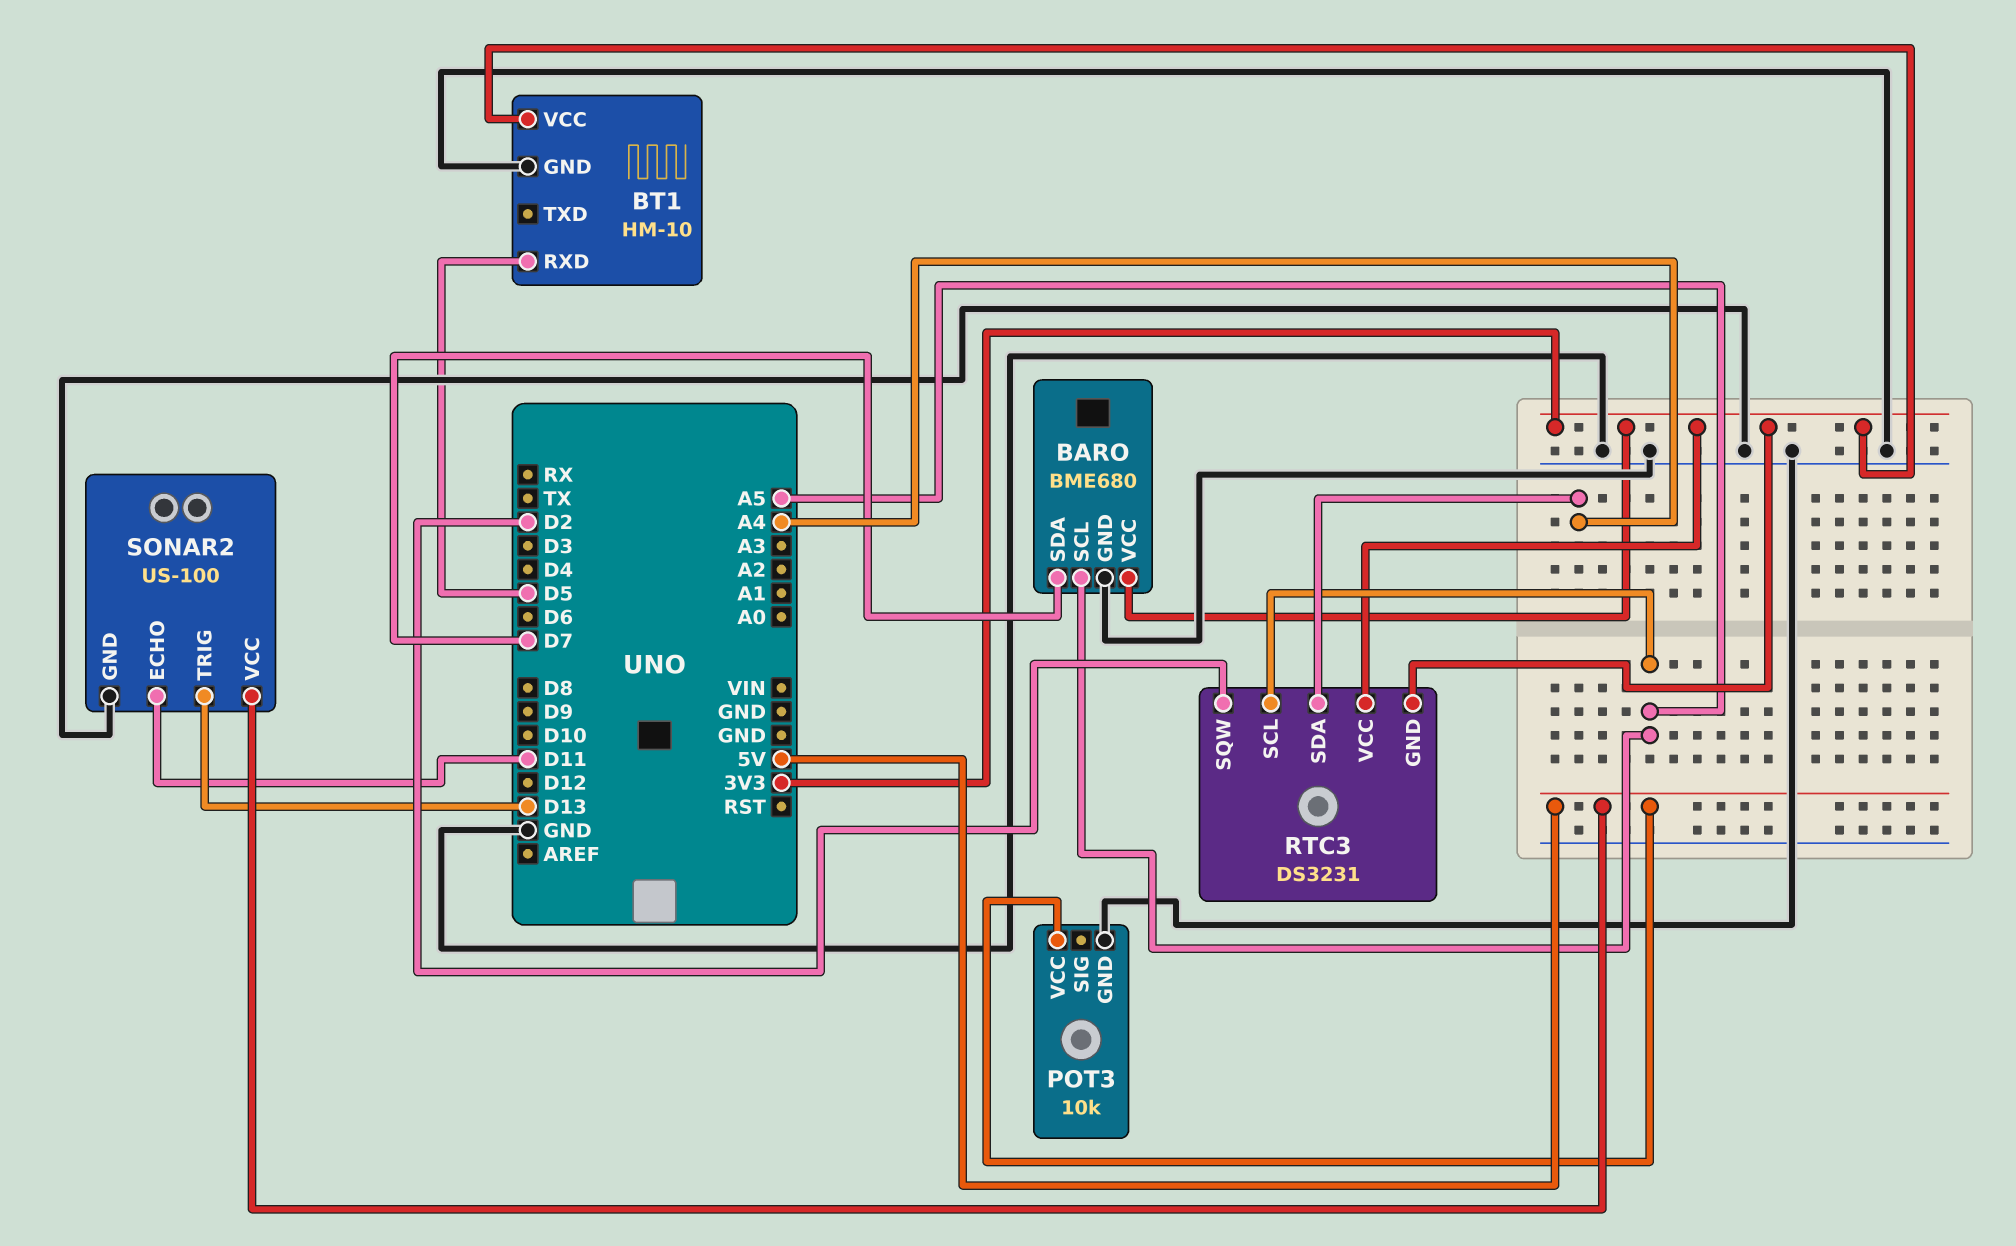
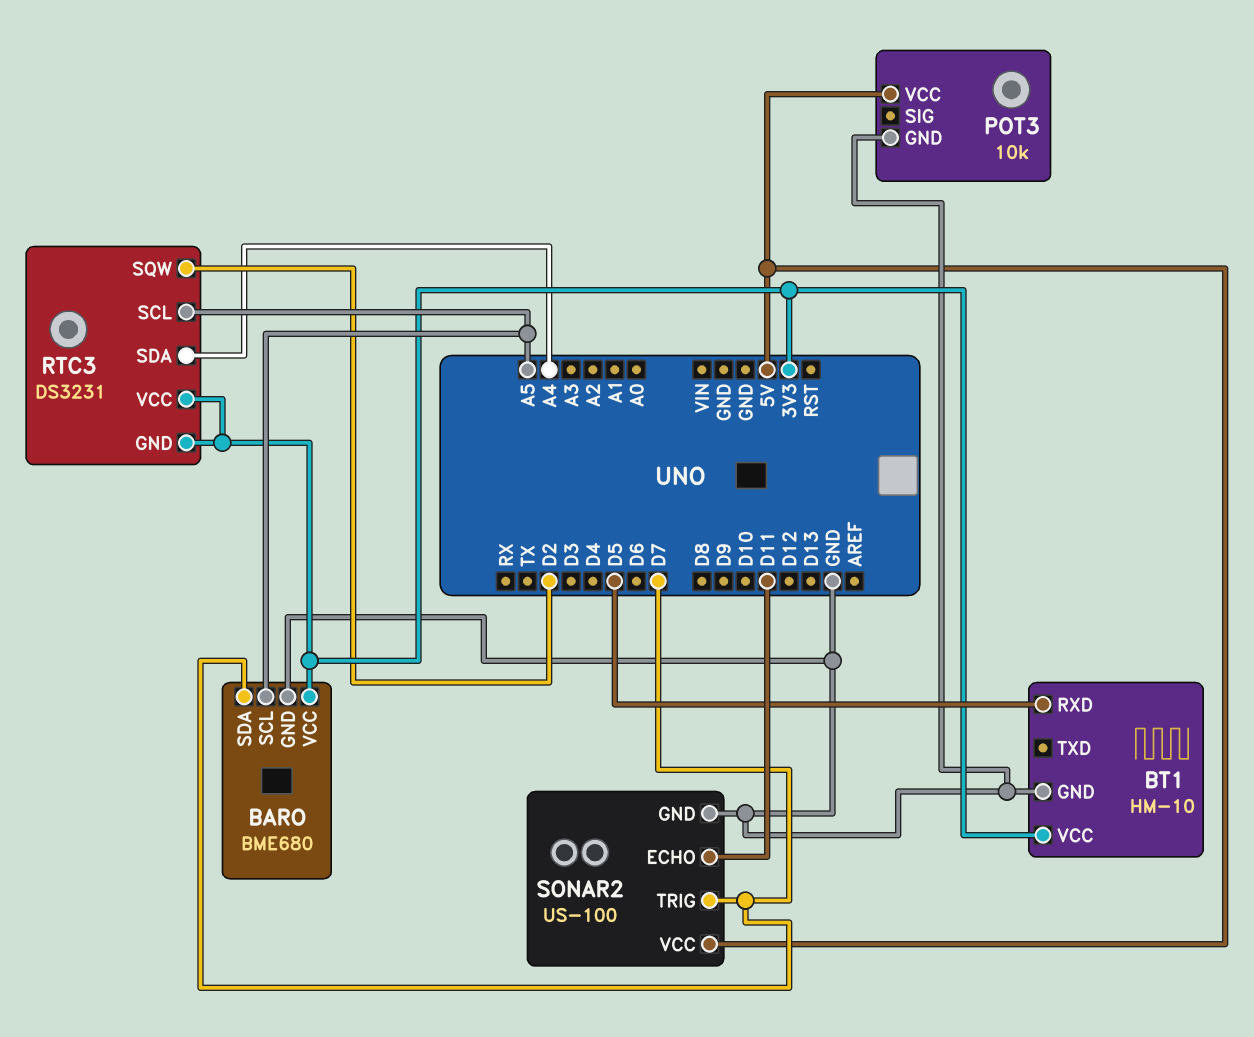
SONAR2 pin TRIG: D13 -> D7

